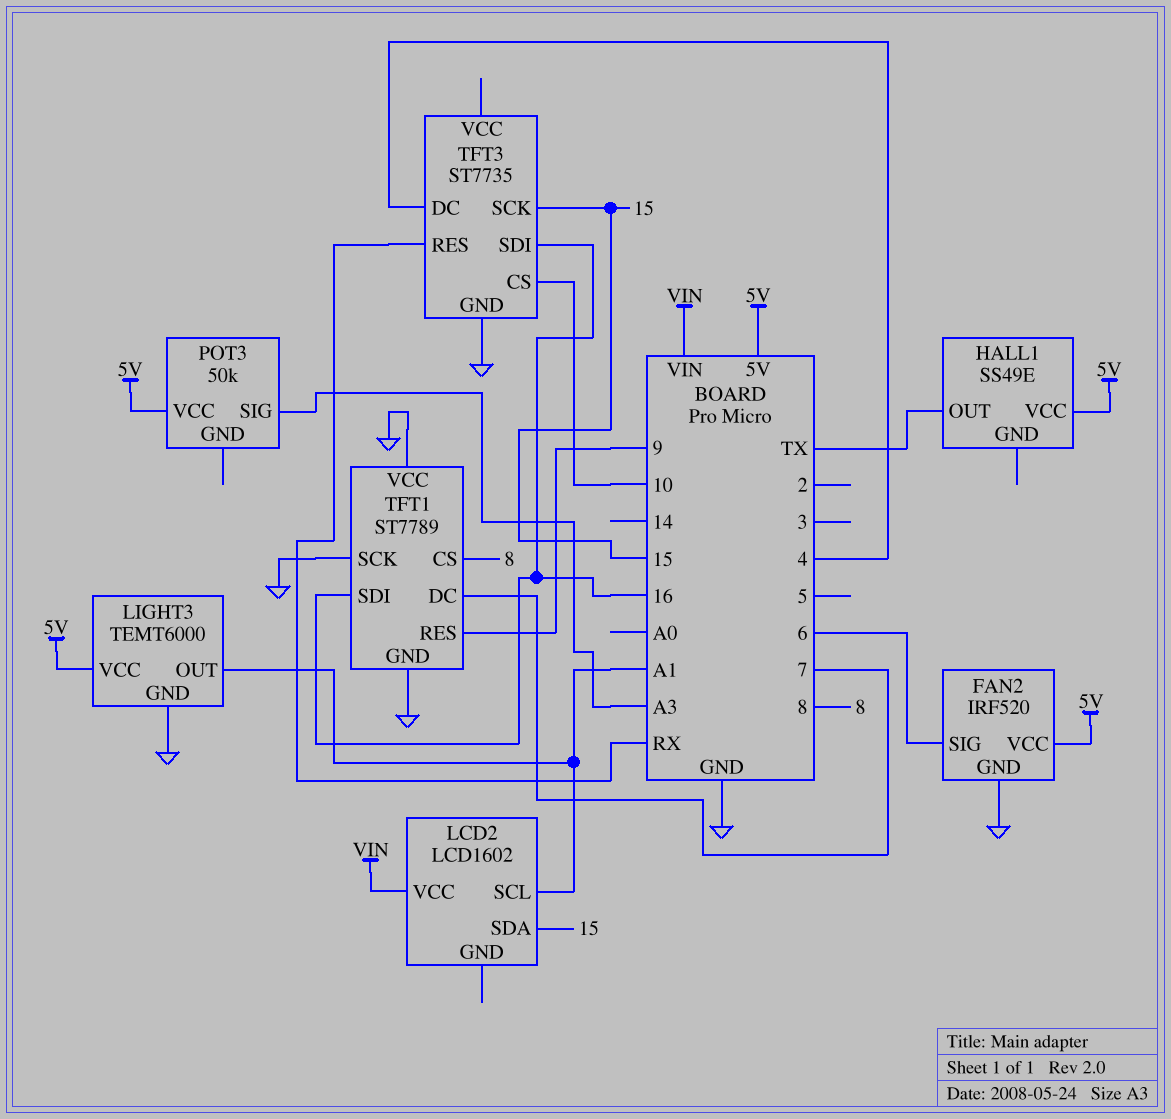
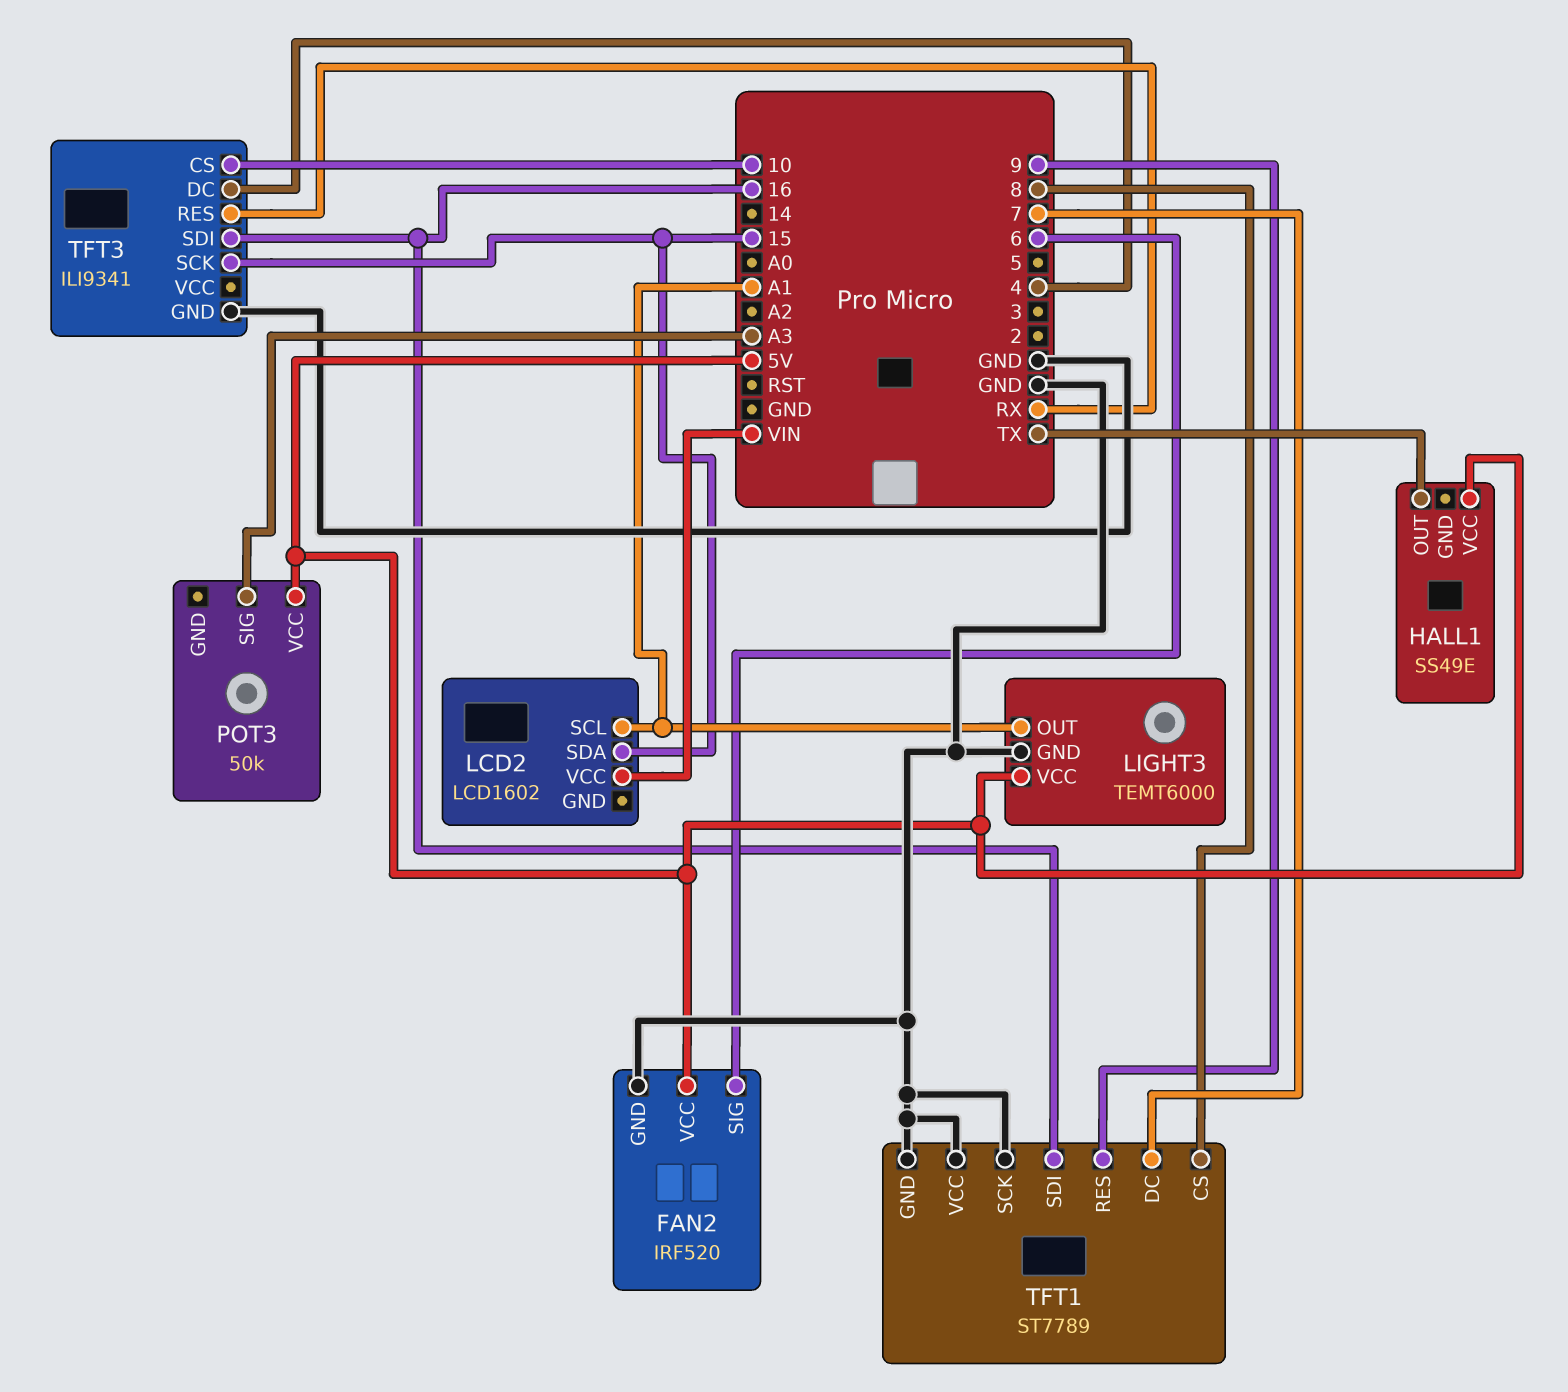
TFT3: ST7735 -> ILI9341

